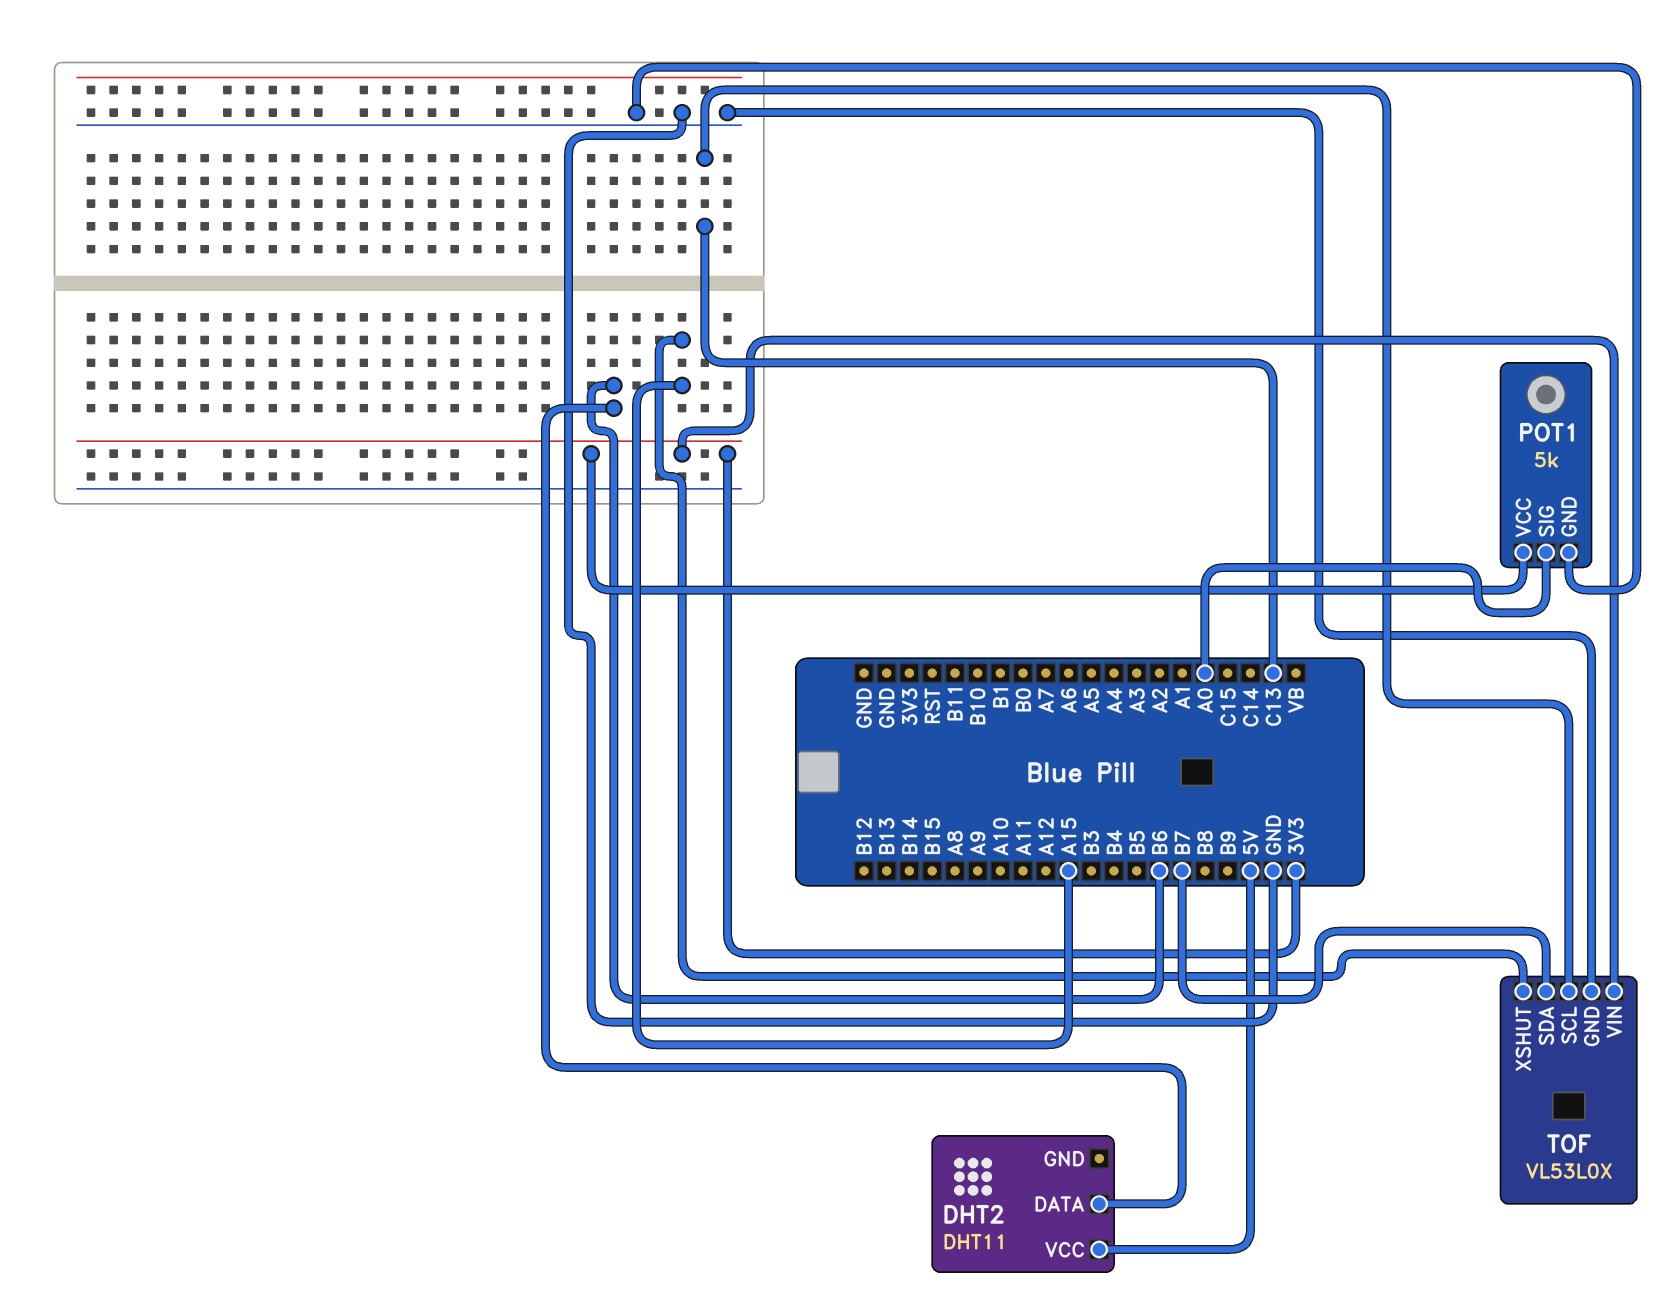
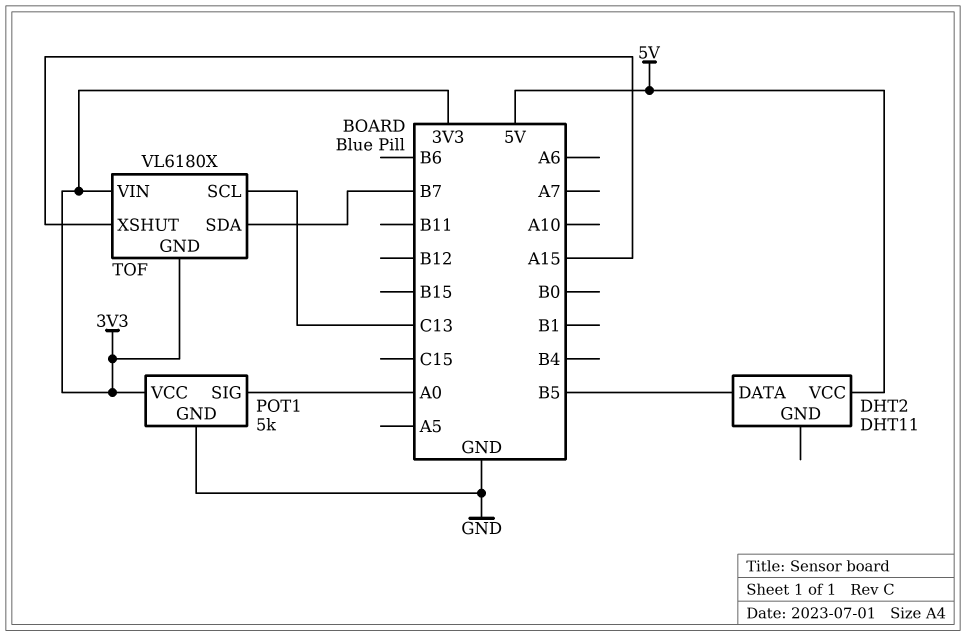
DHT2 pin DATA: B6 -> B5
TOF: VL53L0X -> VL6180X
TOF pin GND: GND -> 3V3

